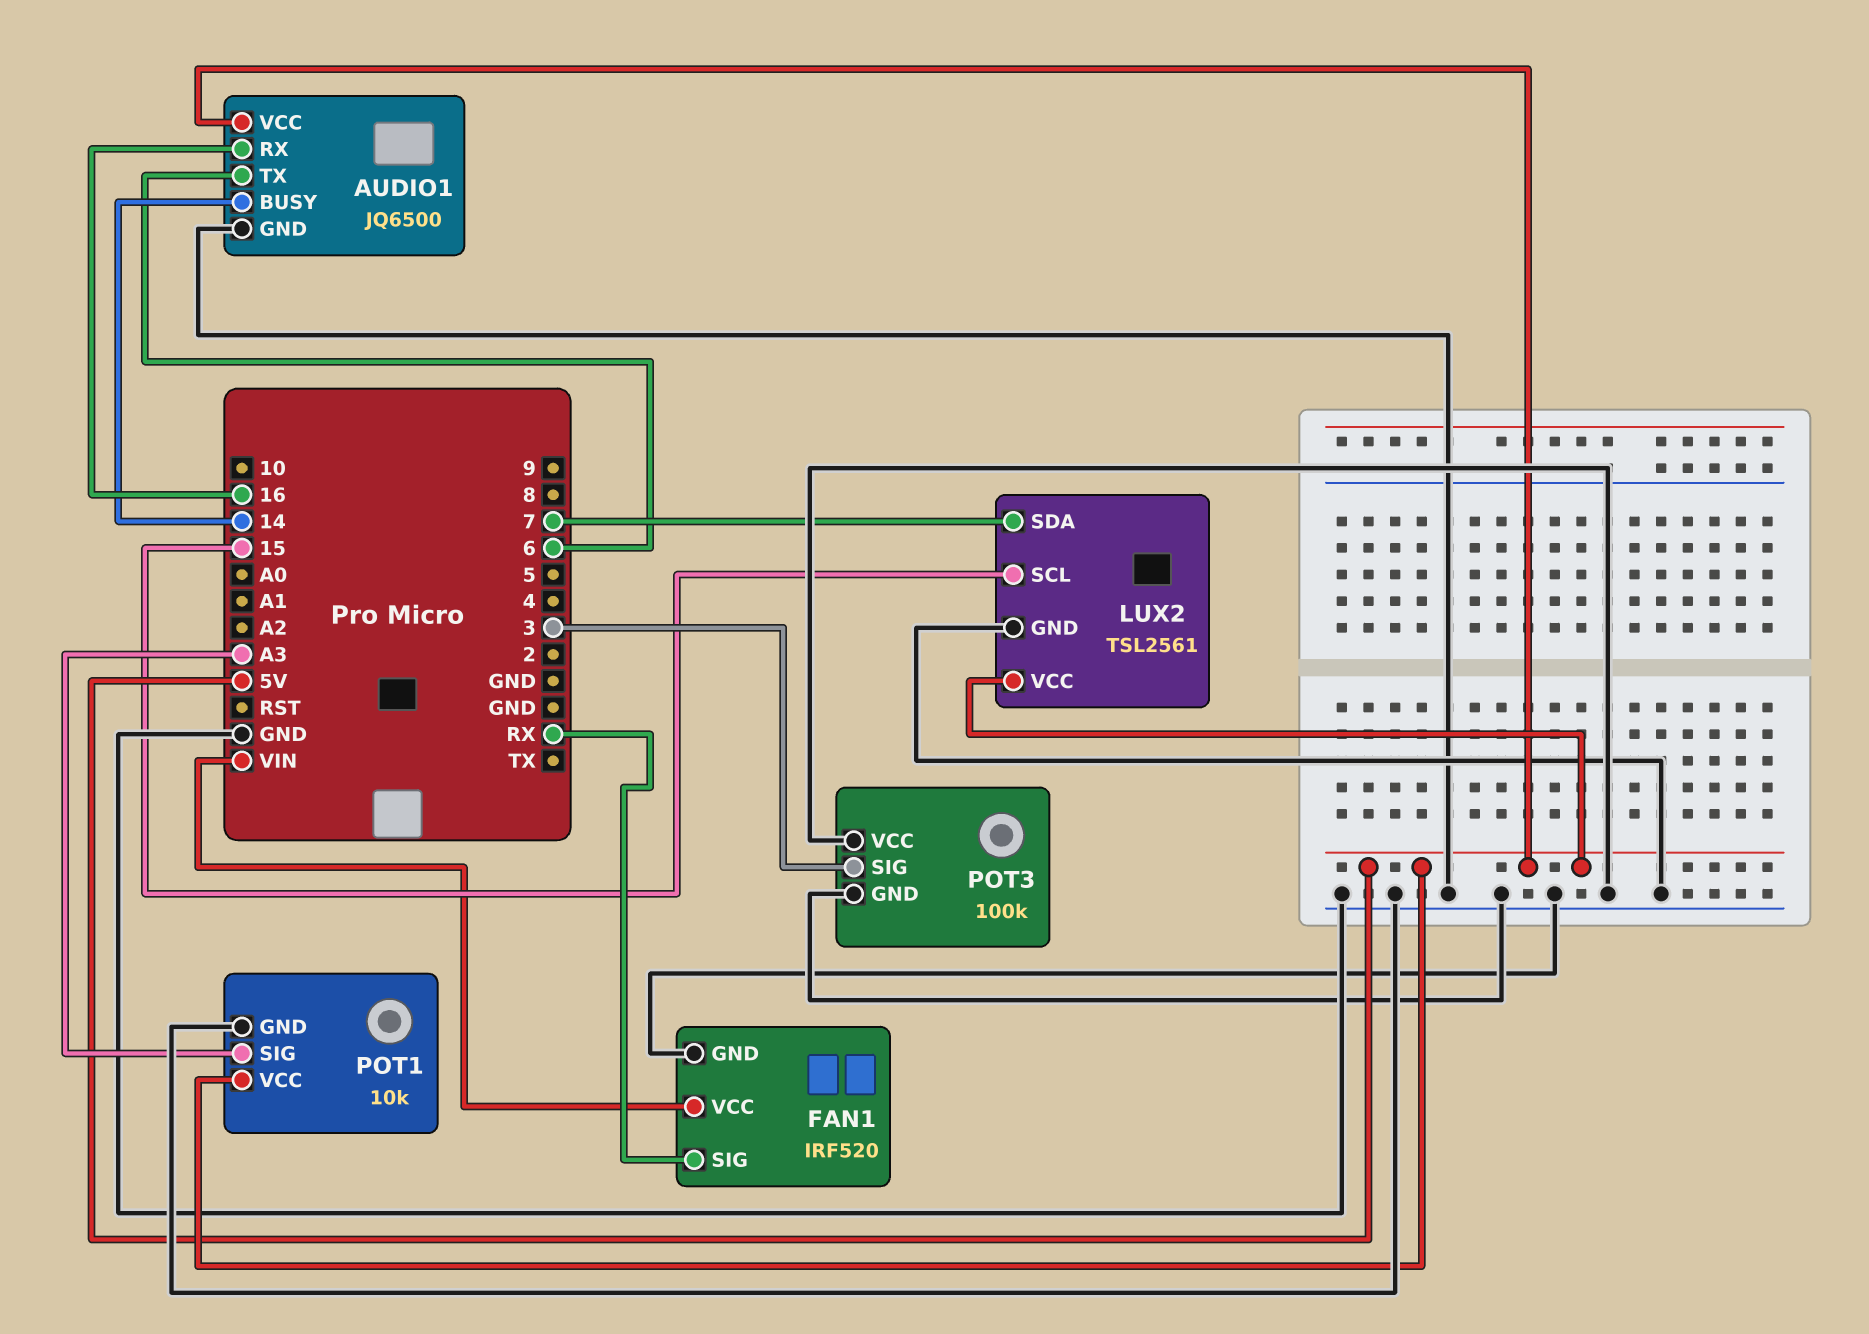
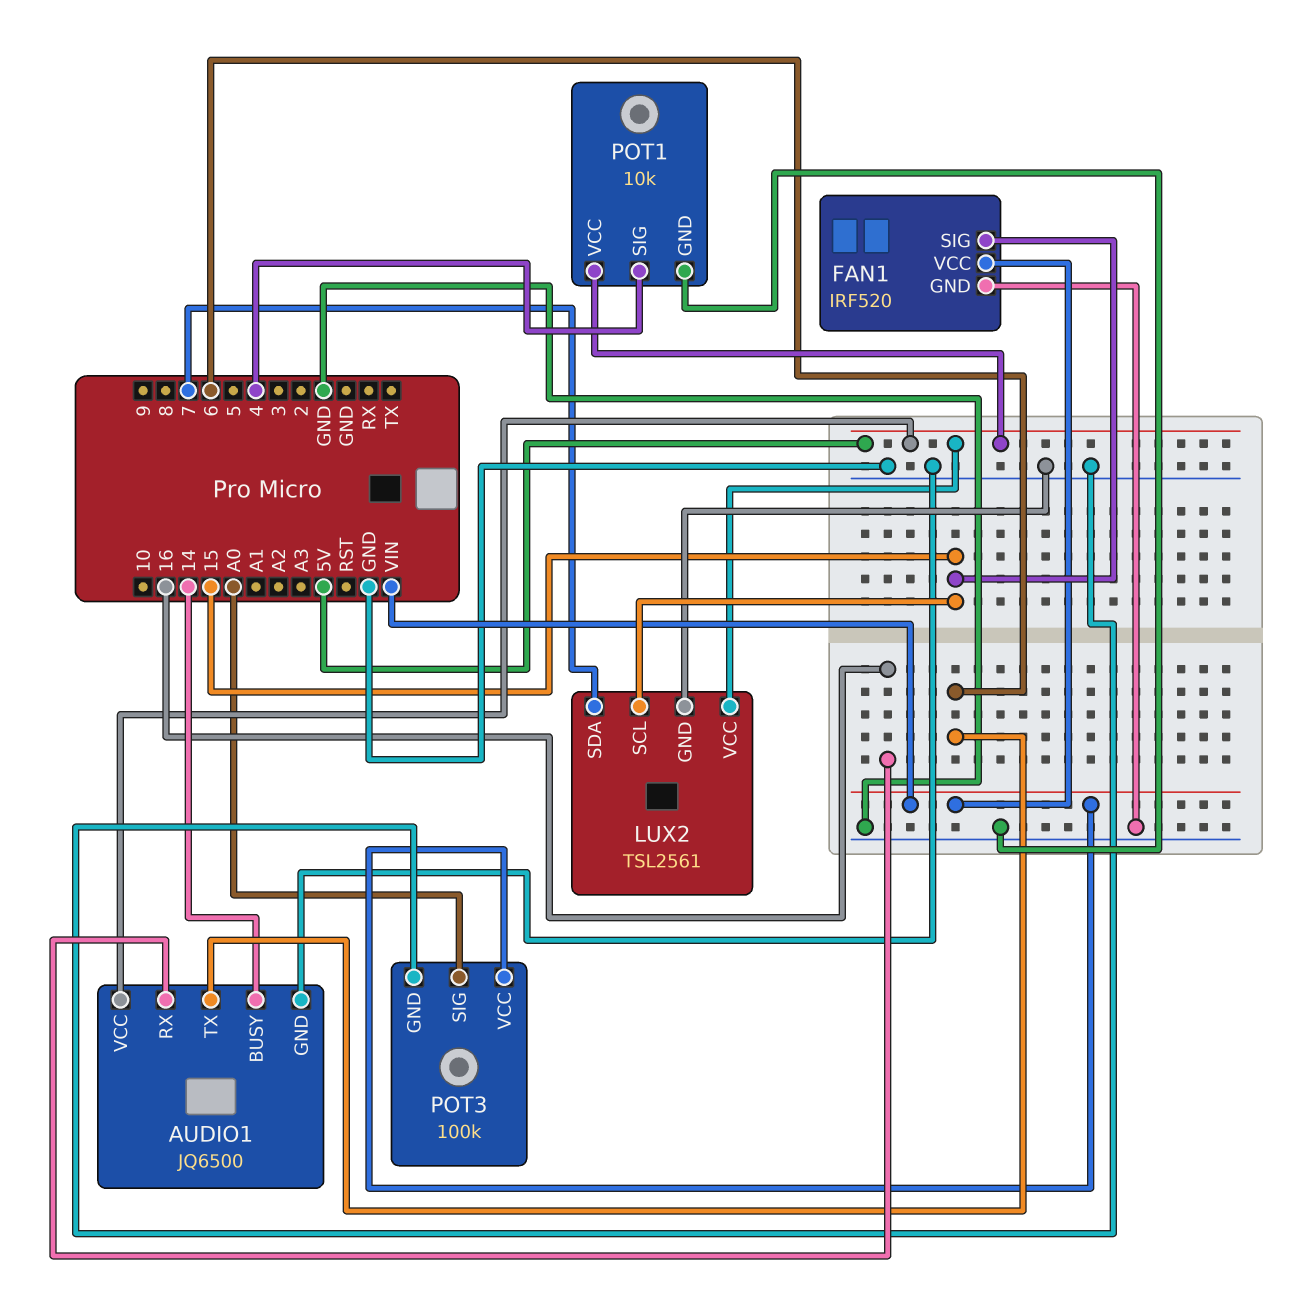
FAN1 pin SIG: RX -> 15
POT1 pin SIG: A3 -> 4
POT3 pin SIG: 3 -> A0
POT3 pin VCC: GND -> VIN

